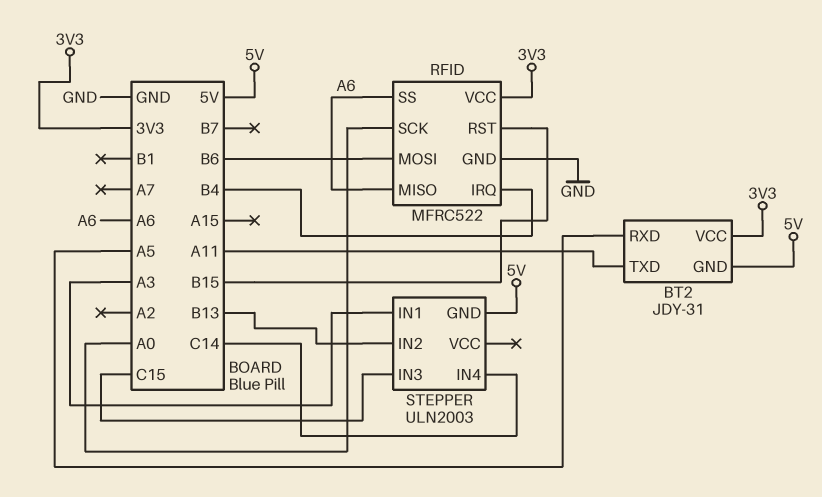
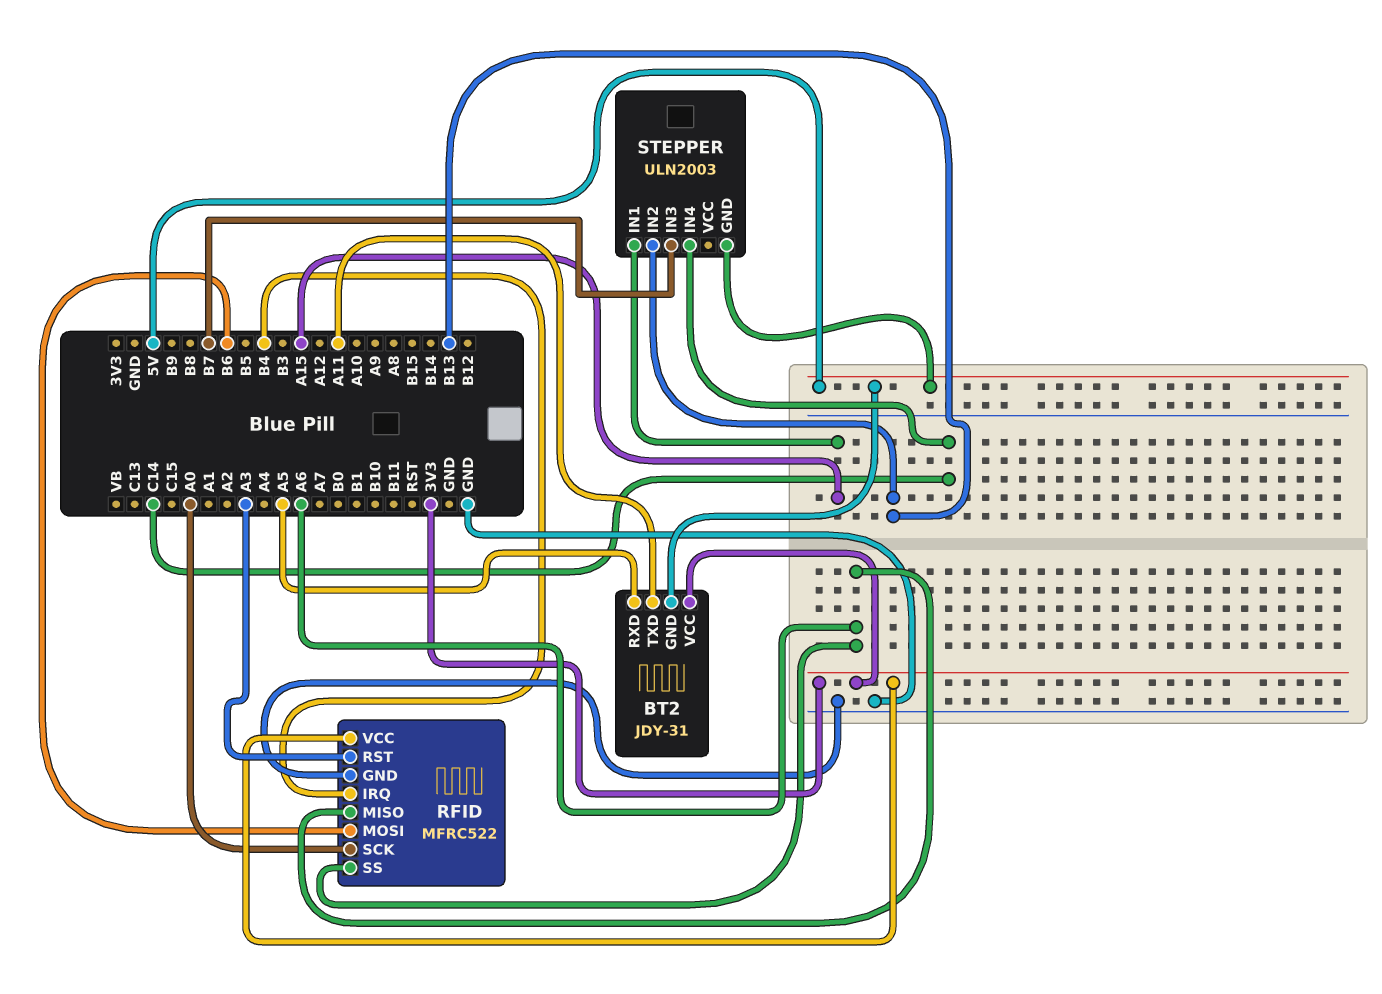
RFID pin RST: B15 -> A3
STEPPER pin IN1: A3 -> A15
STEPPER pin IN3: C15 -> B7

